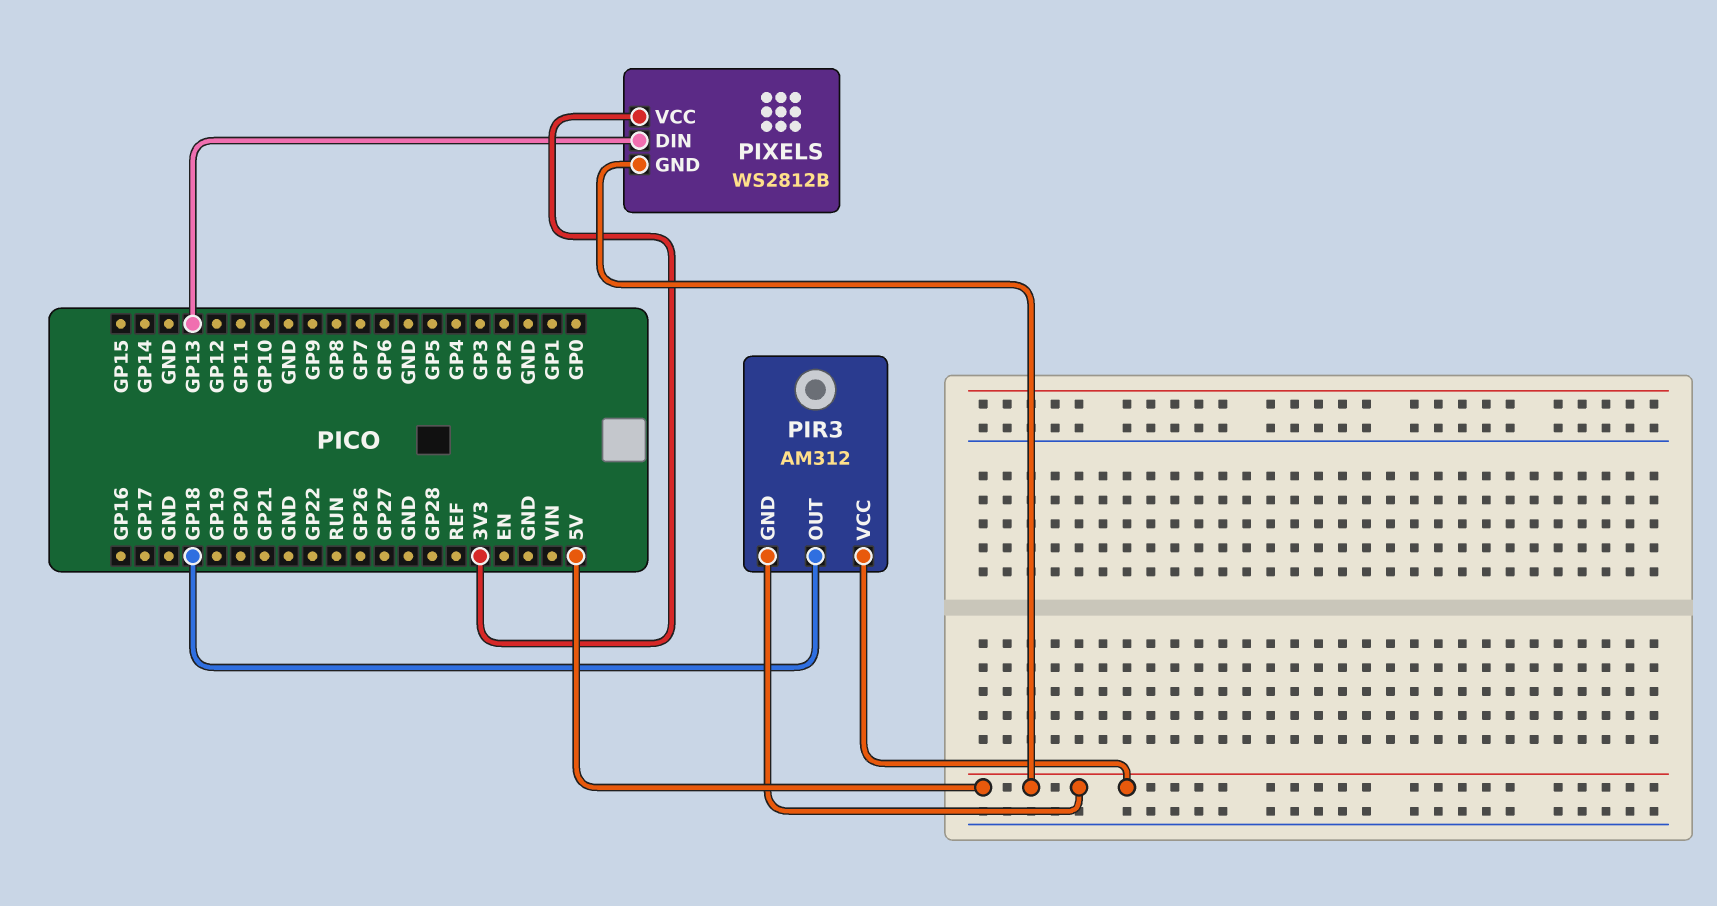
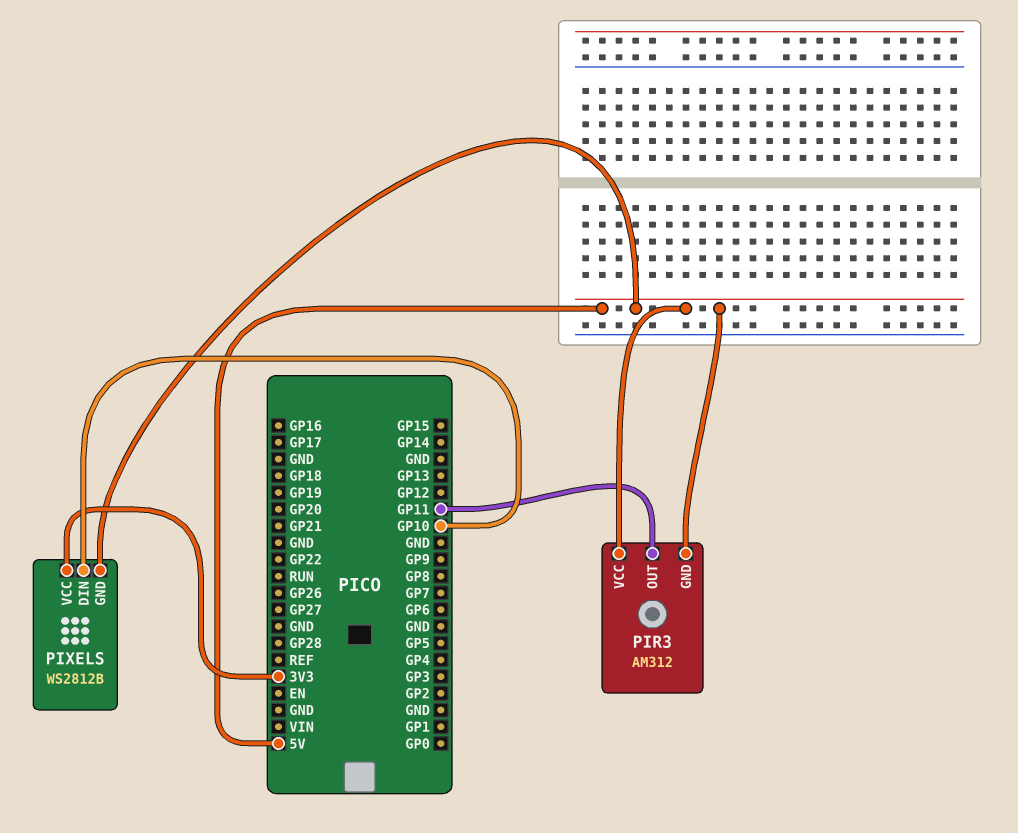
PIR3 pin OUT: GP18 -> GP11
PIXELS pin DIN: GP13 -> GP10

